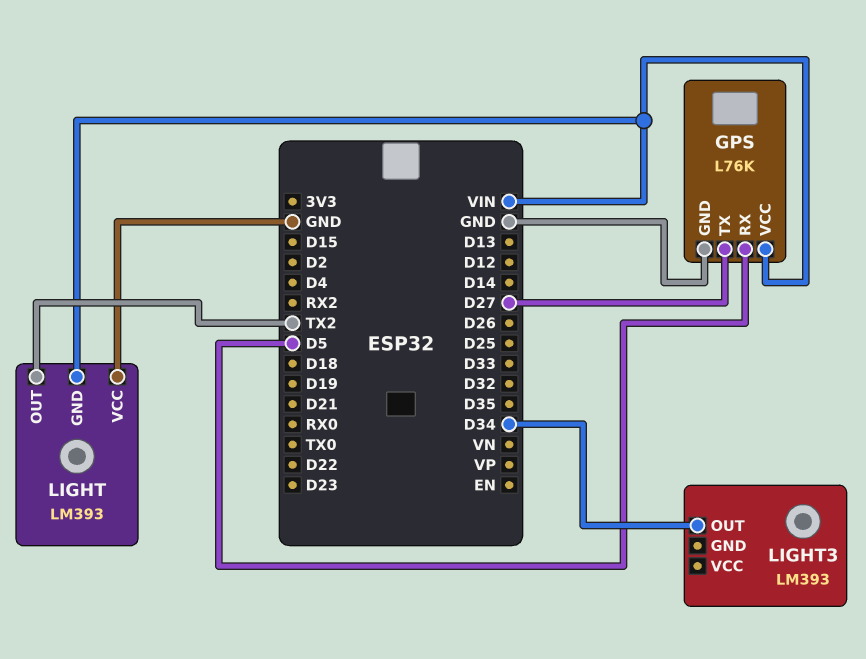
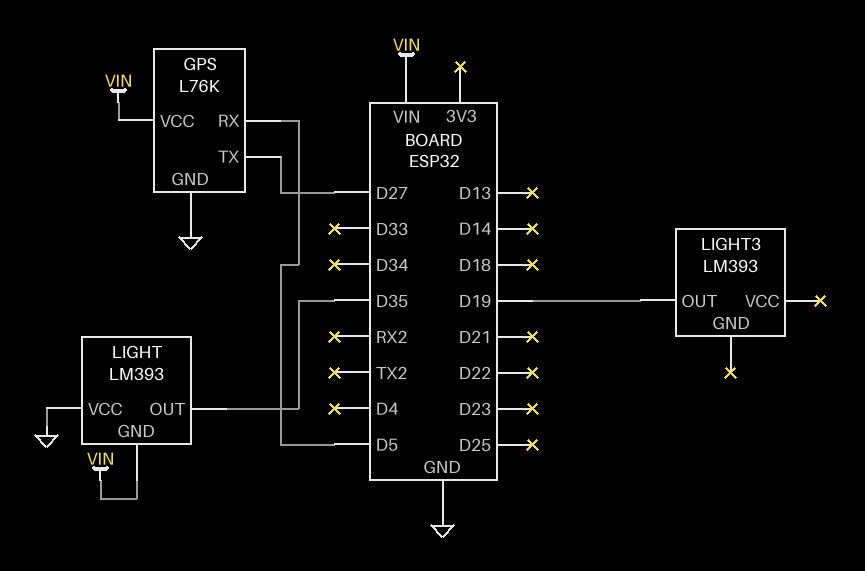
LIGHT pin OUT: TX2 -> D35
LIGHT3 pin OUT: D34 -> D19

